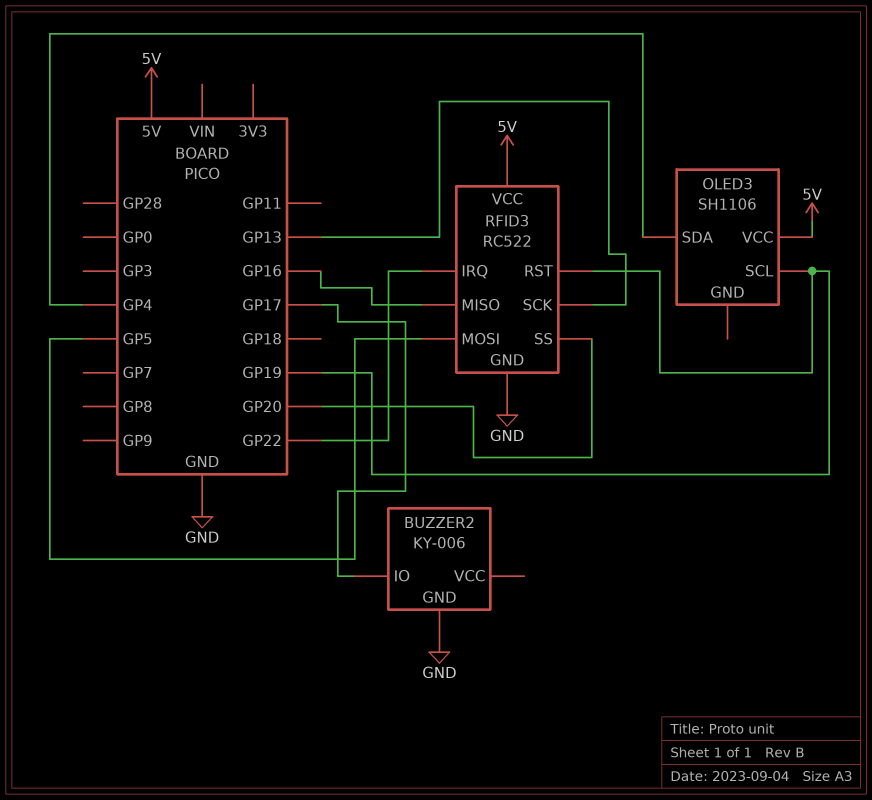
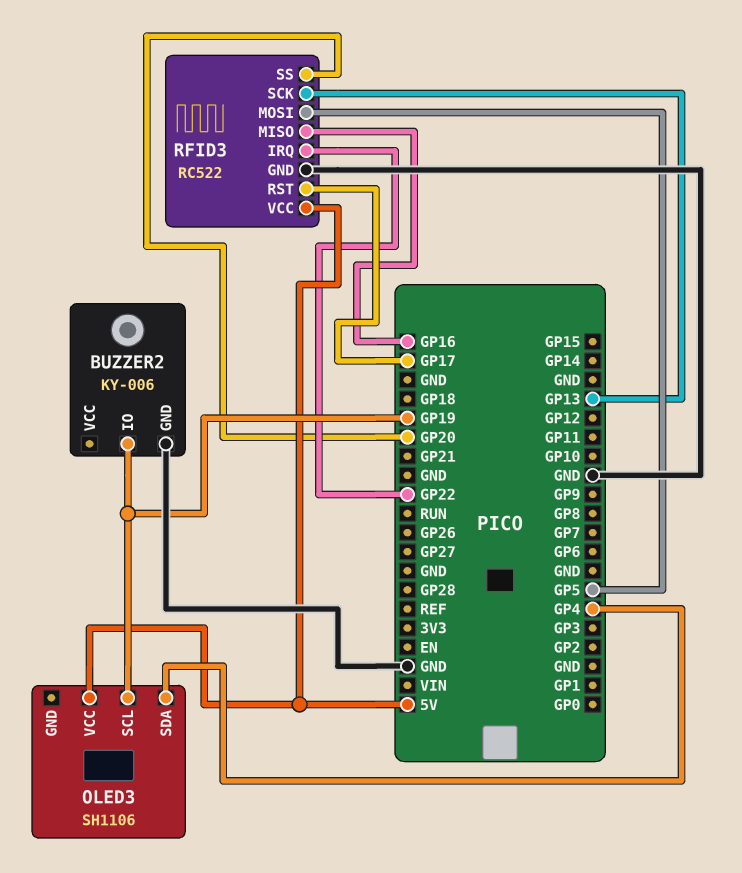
BUZZER2 pin IO: GP17 -> GP19
RFID3 pin RST: GP19 -> GP17

